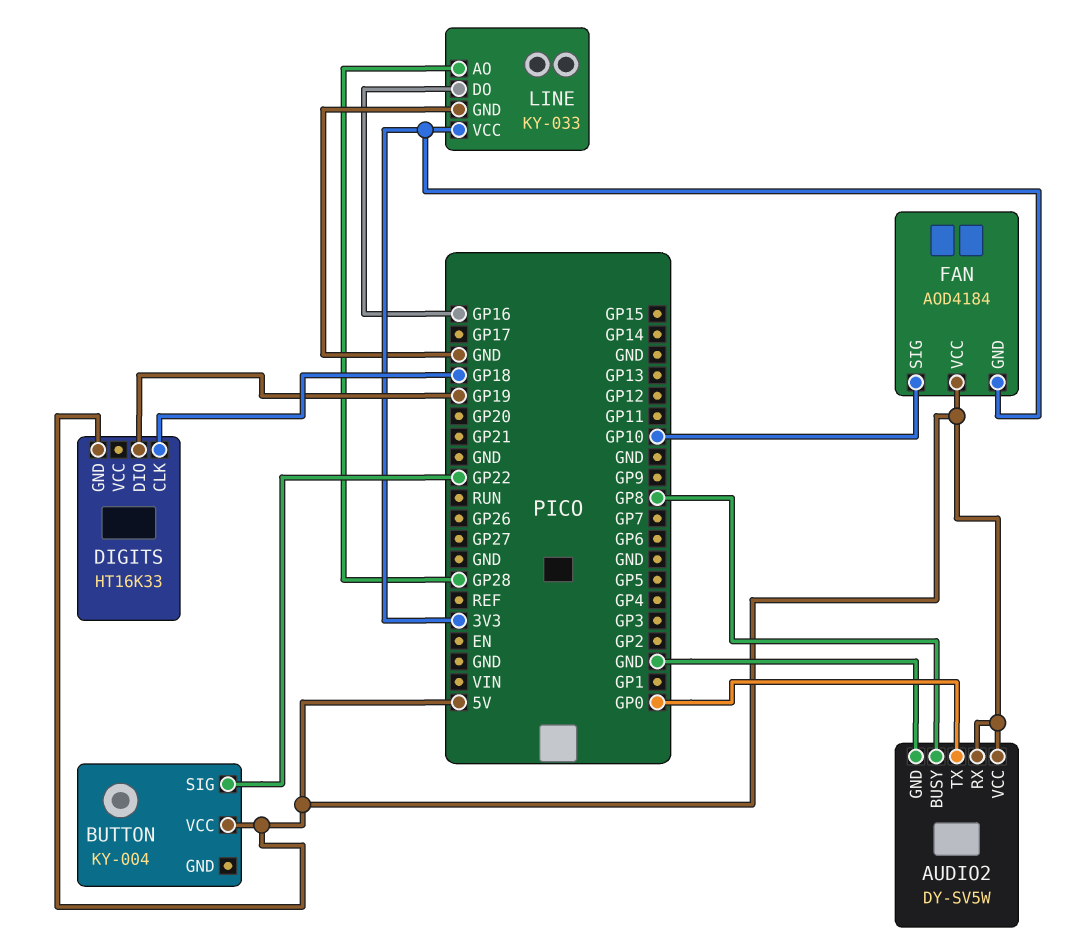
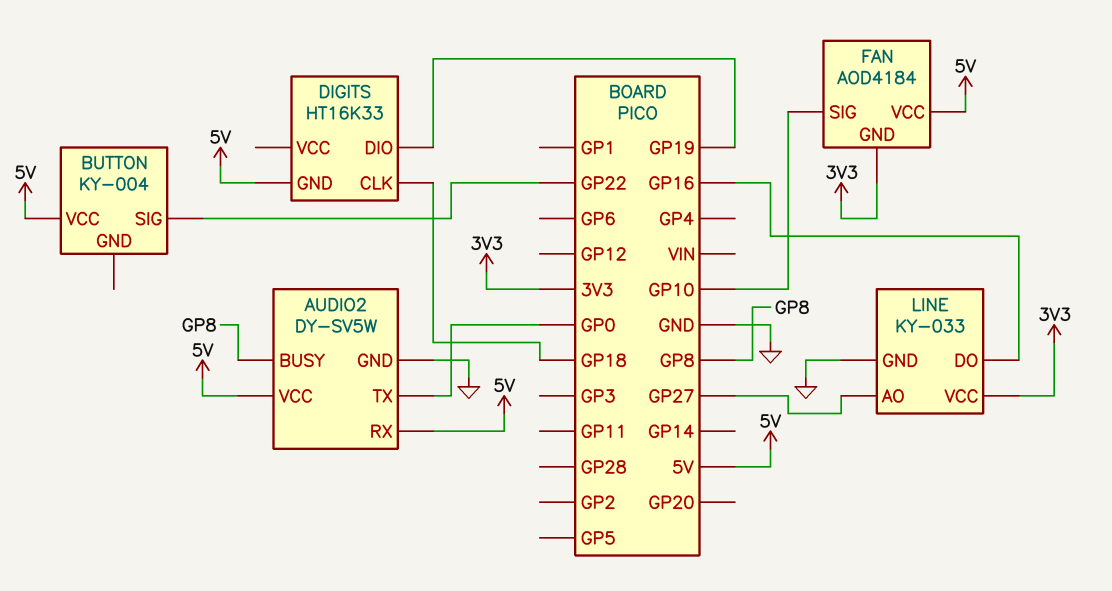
LINE pin AO: GP28 -> GP27

